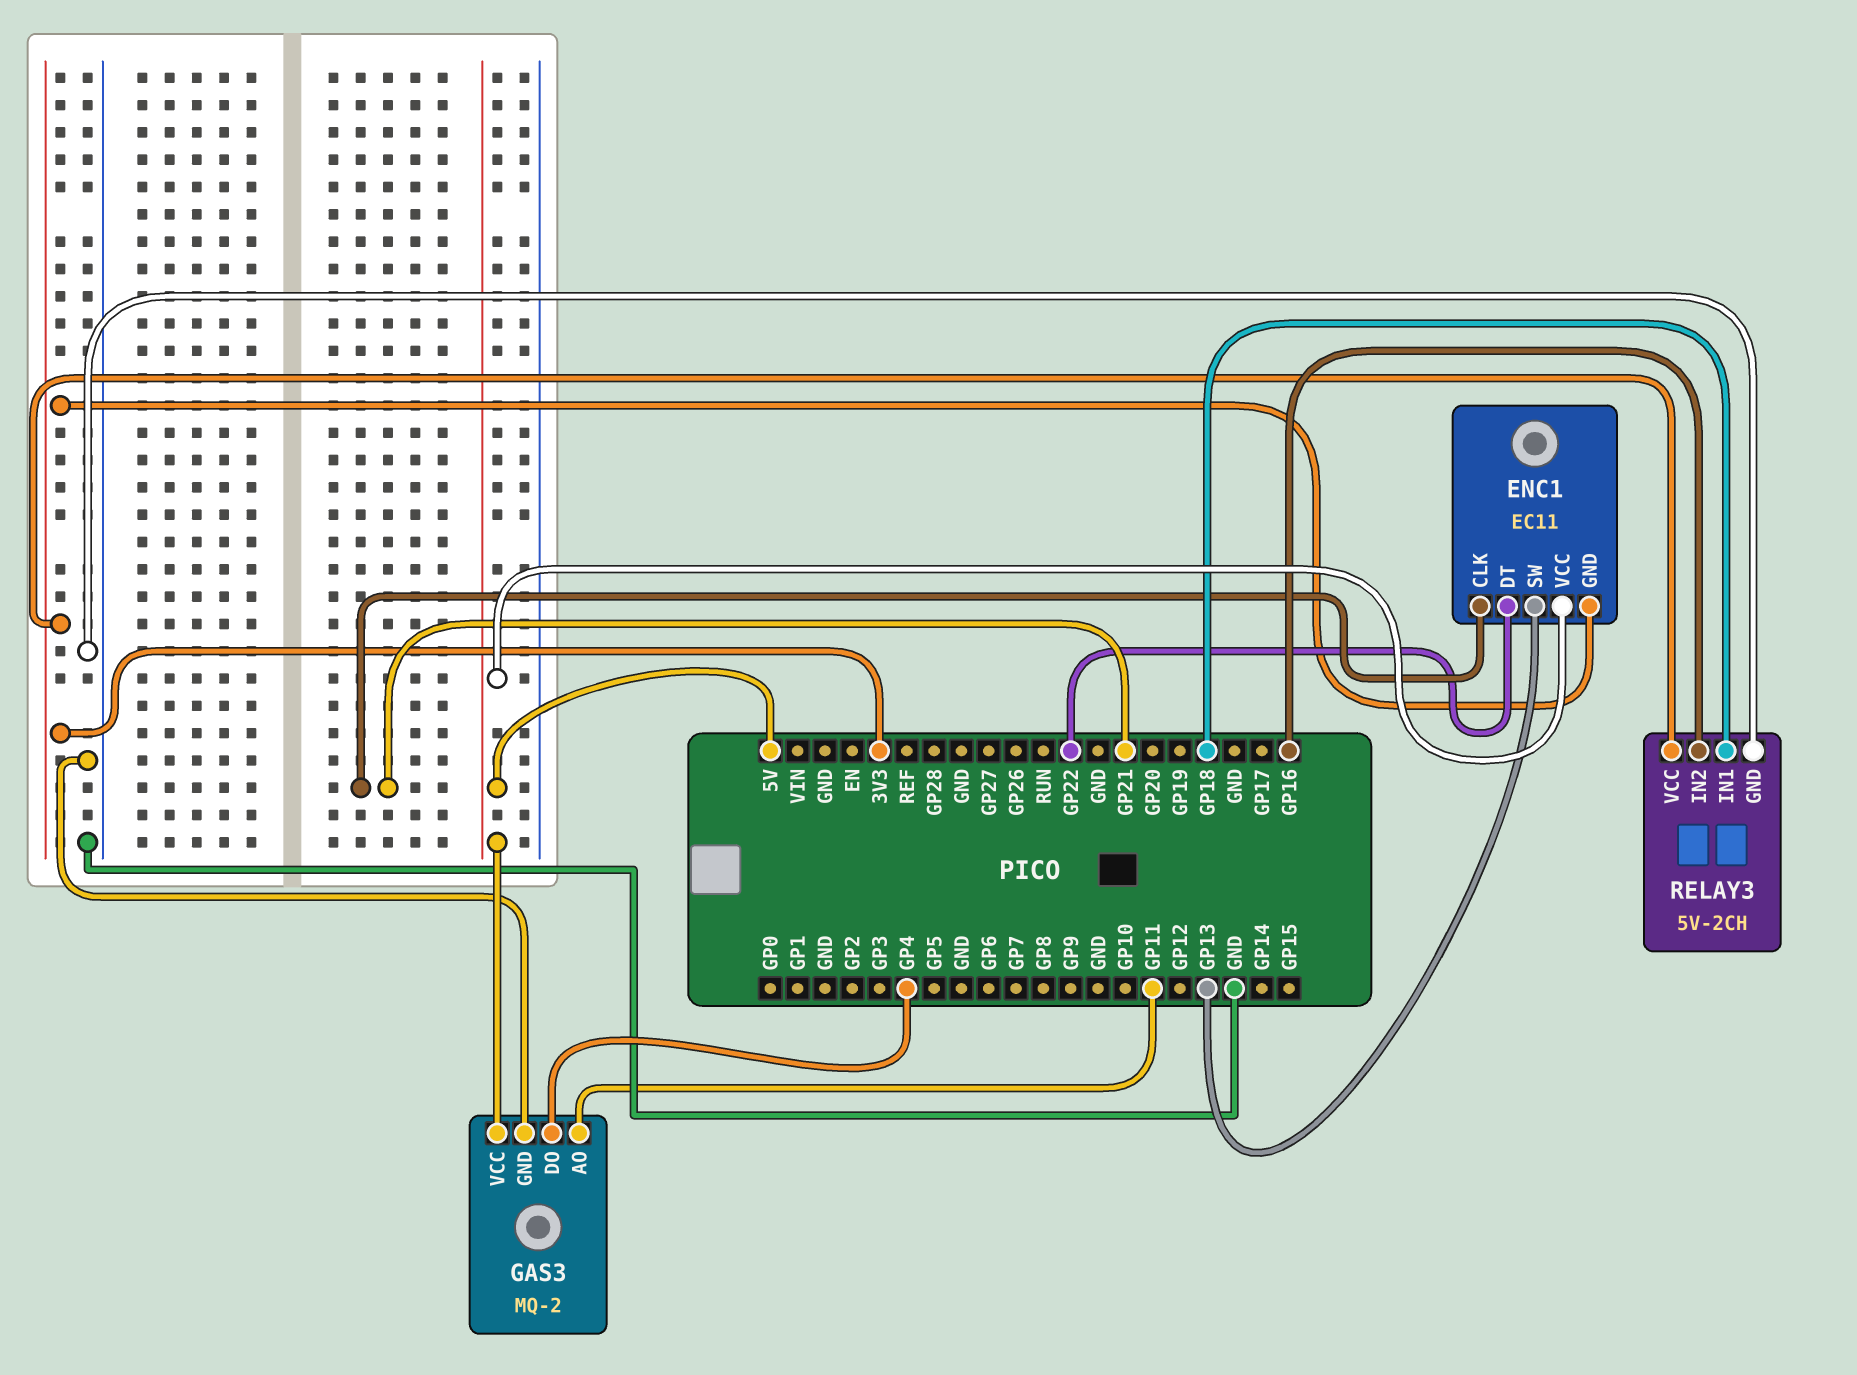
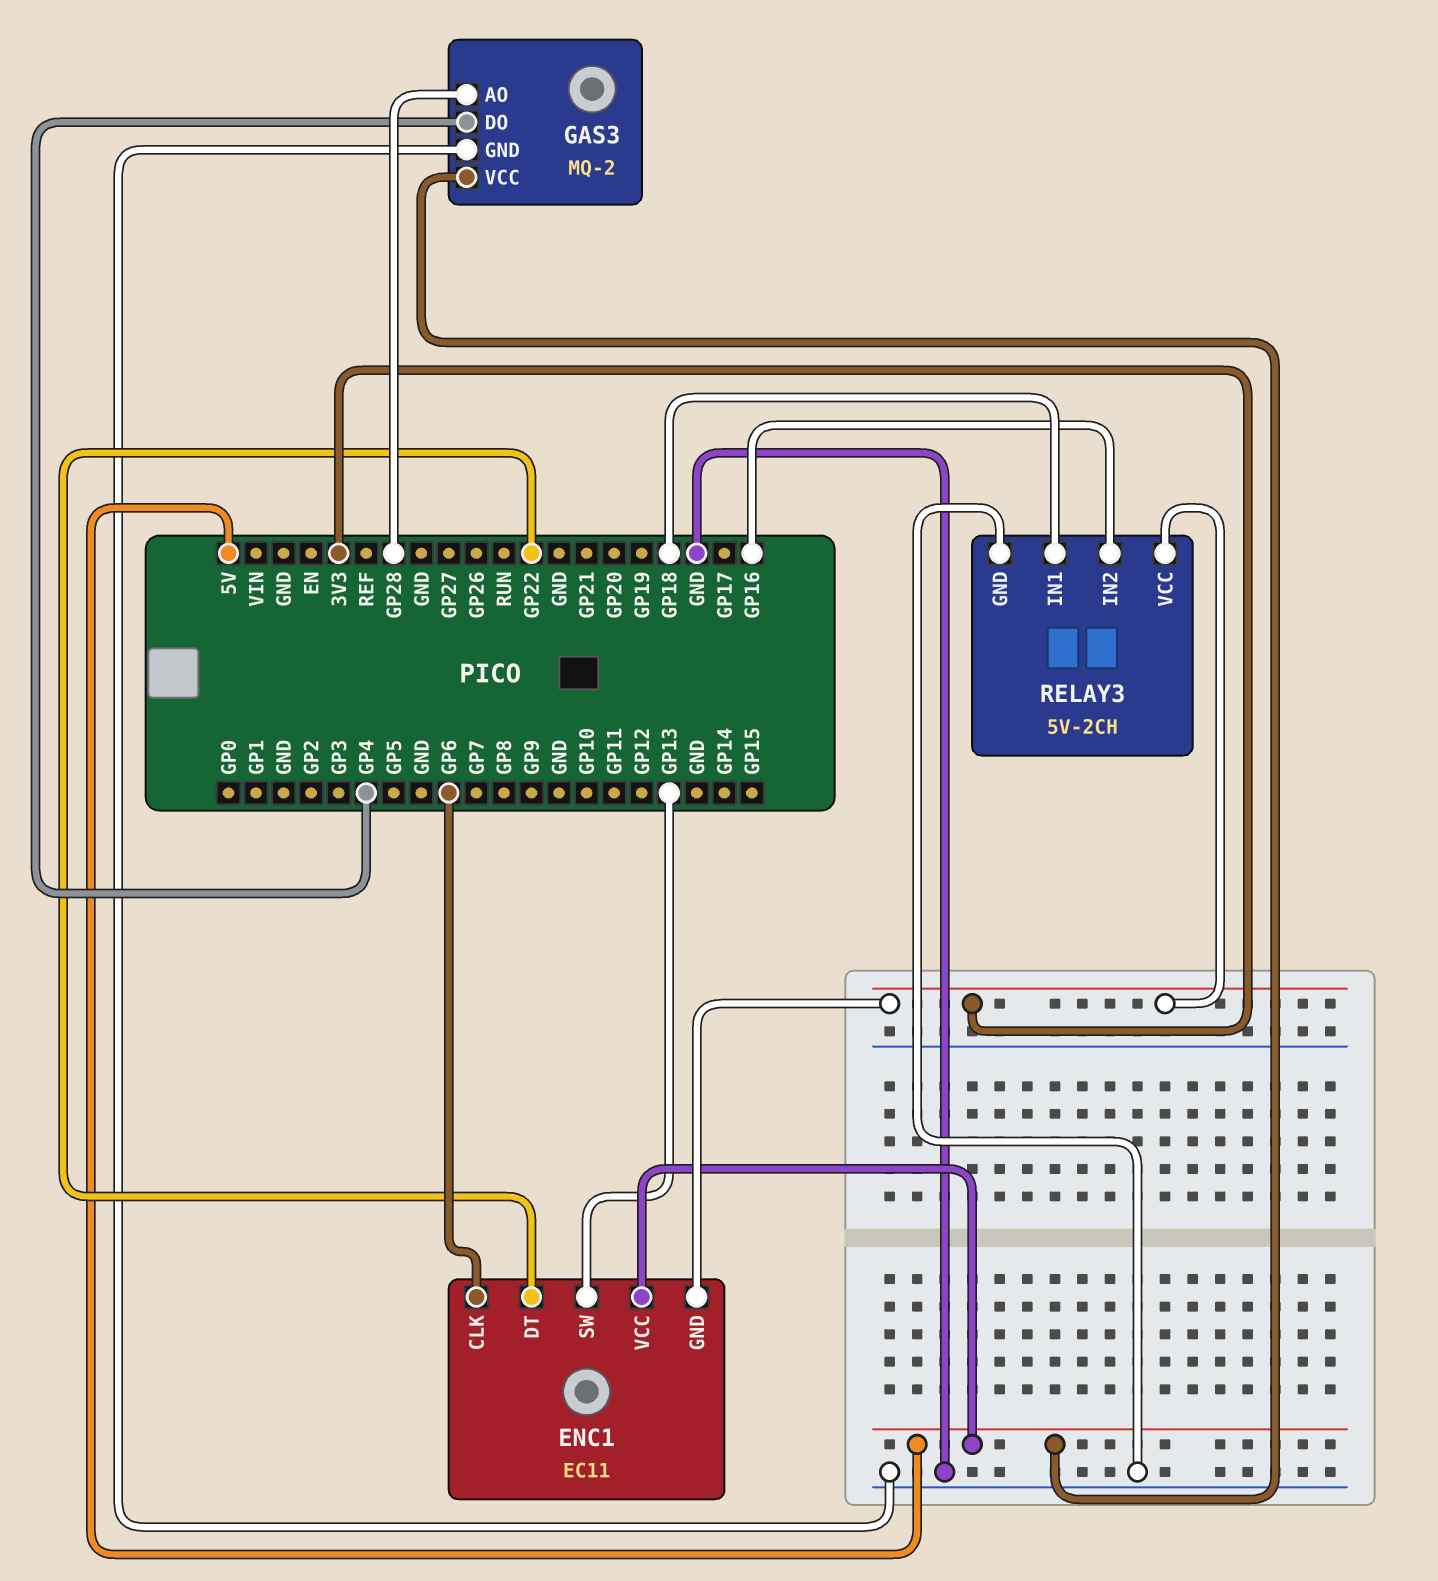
ENC1 pin CLK: GP21 -> GP6
GAS3 pin AO: GP11 -> GP28

